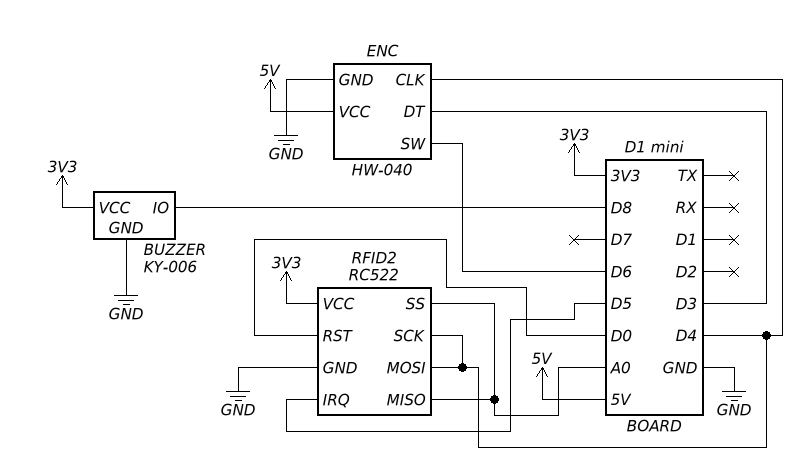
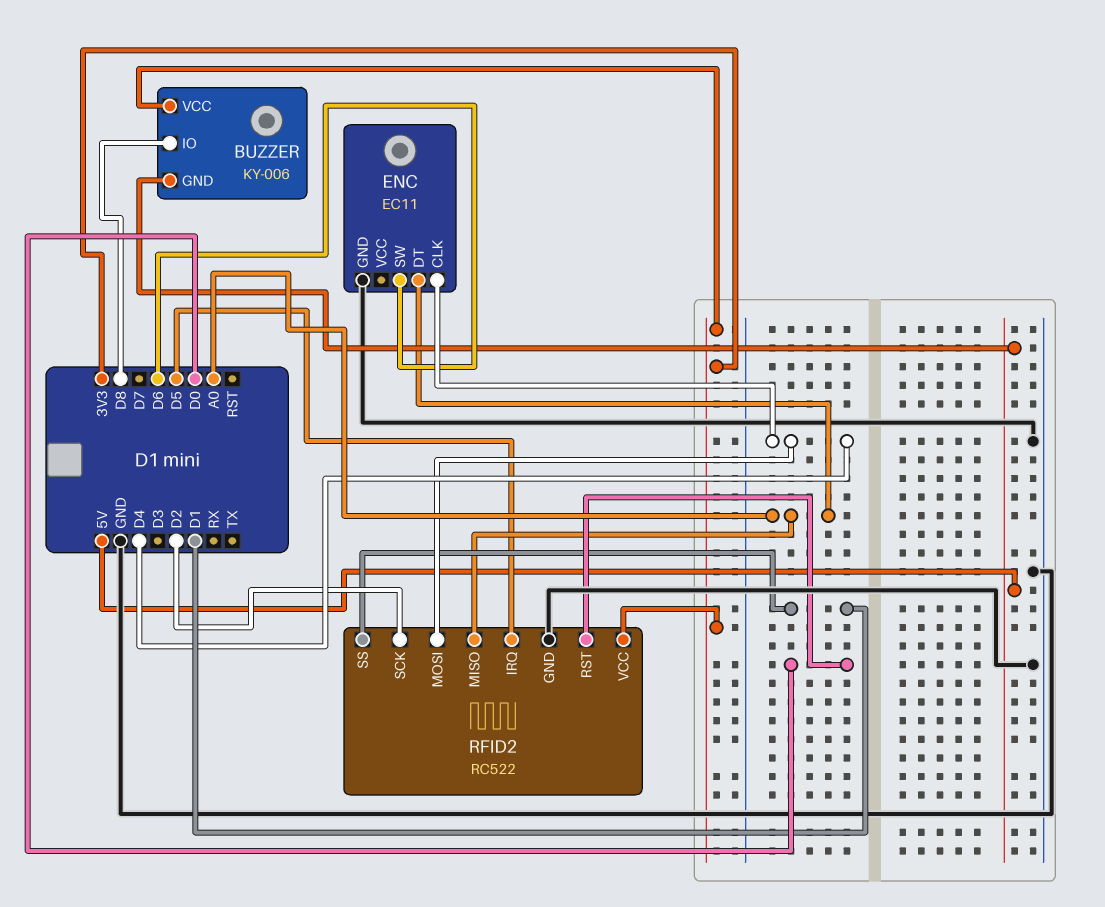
BUZZER pin GND: GND -> 5V
ENC: HW-040 -> EC11
ENC pin DT: D3 -> A0
ENC pin VCC: 5V -> none
RFID2 pin SCK: D4 -> D2
RFID2 pin SS: A0 -> D1

